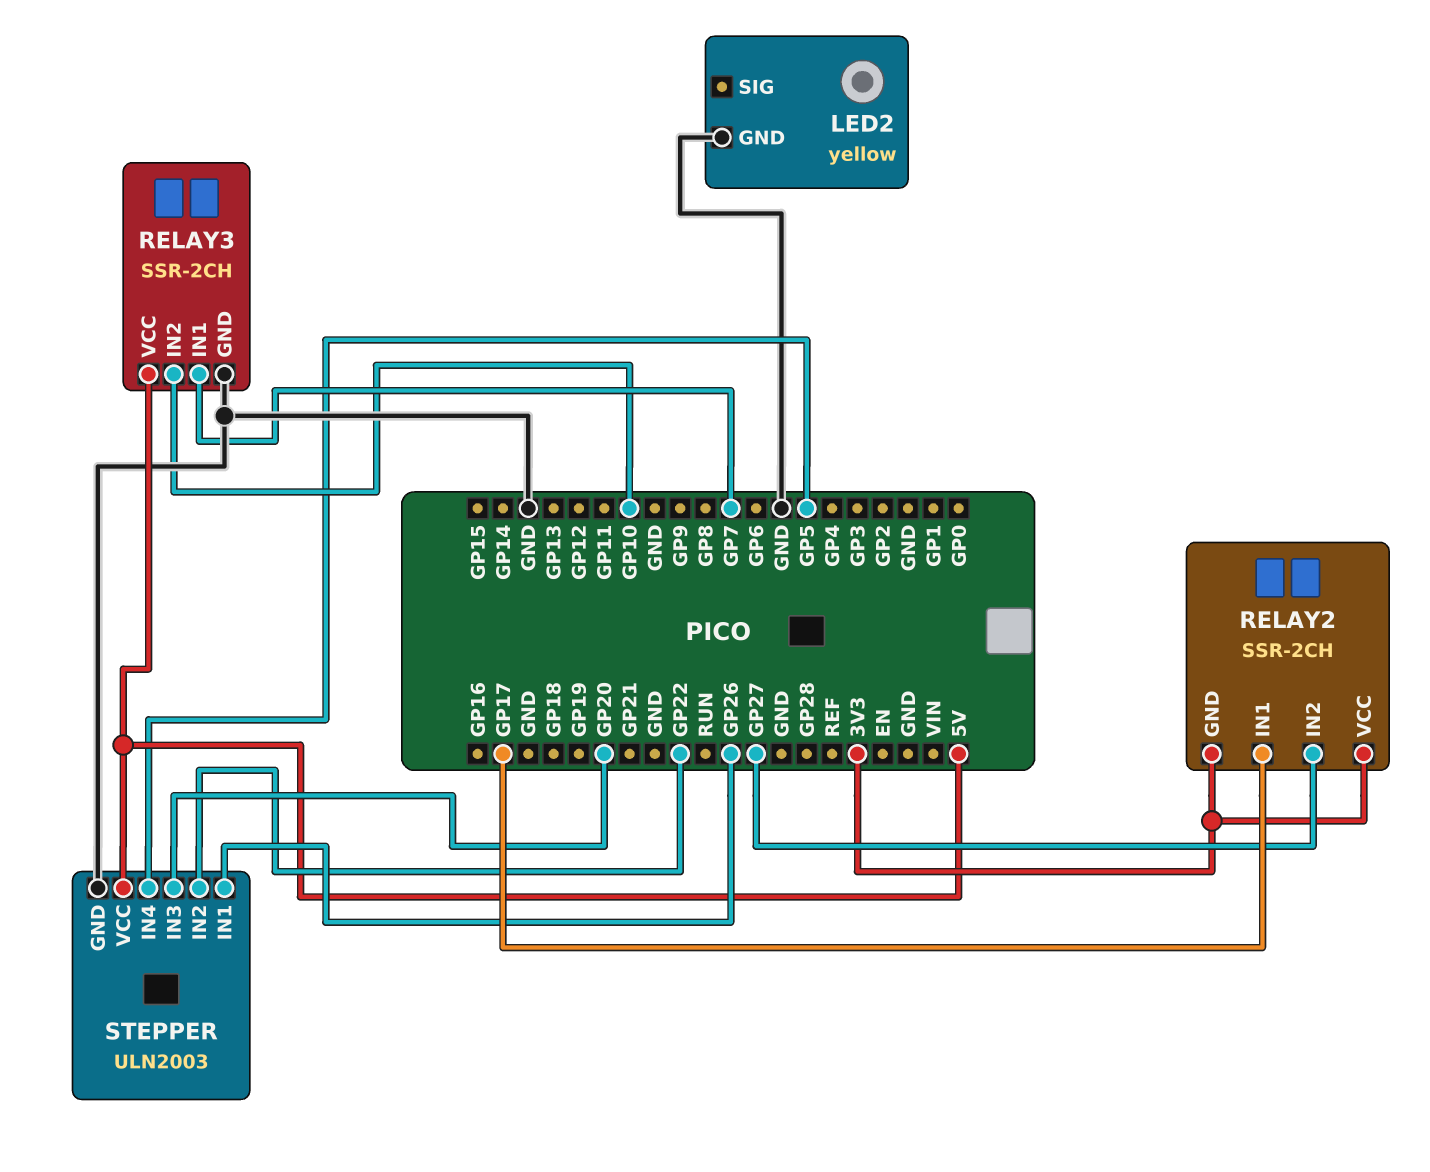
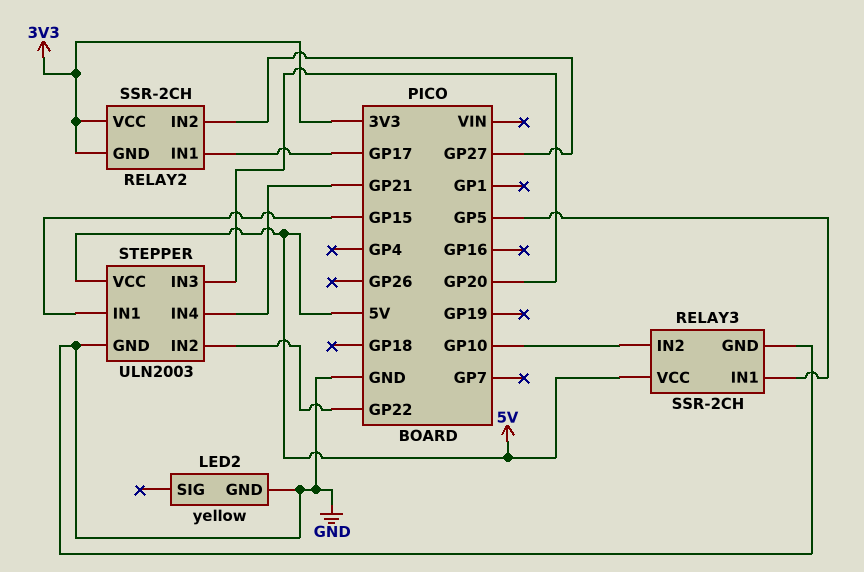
RELAY3 pin IN1: GP7 -> GP5
STEPPER pin IN1: GP26 -> GP15
STEPPER pin IN4: GP5 -> GP21

